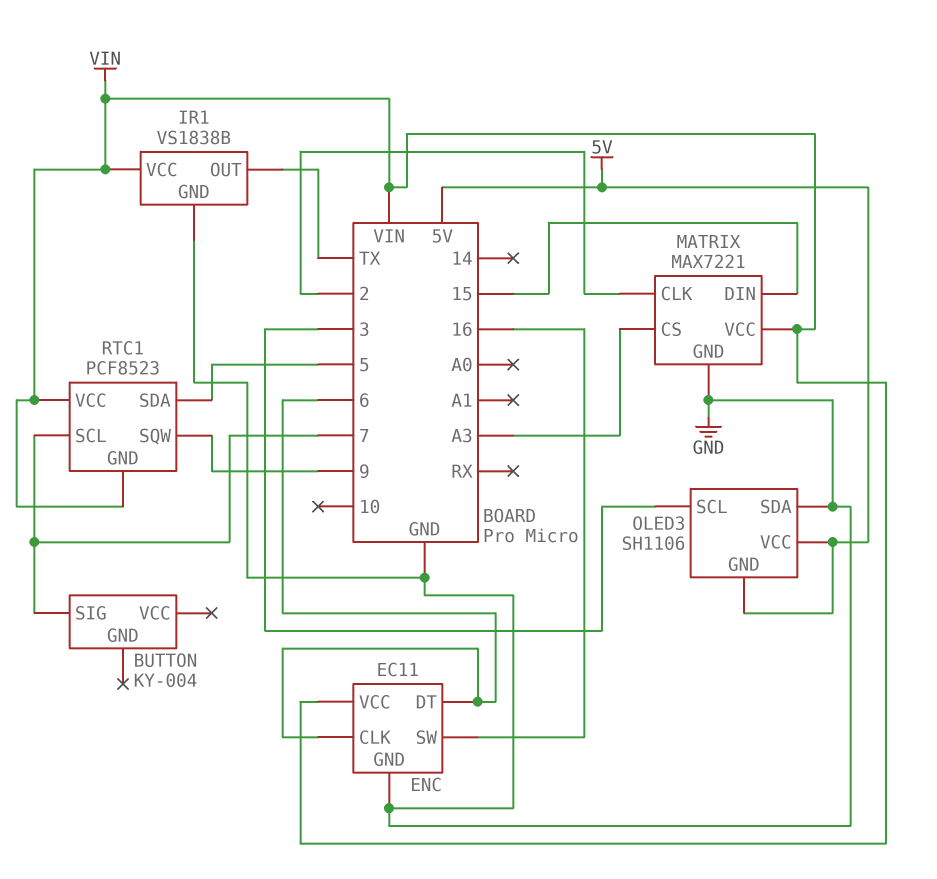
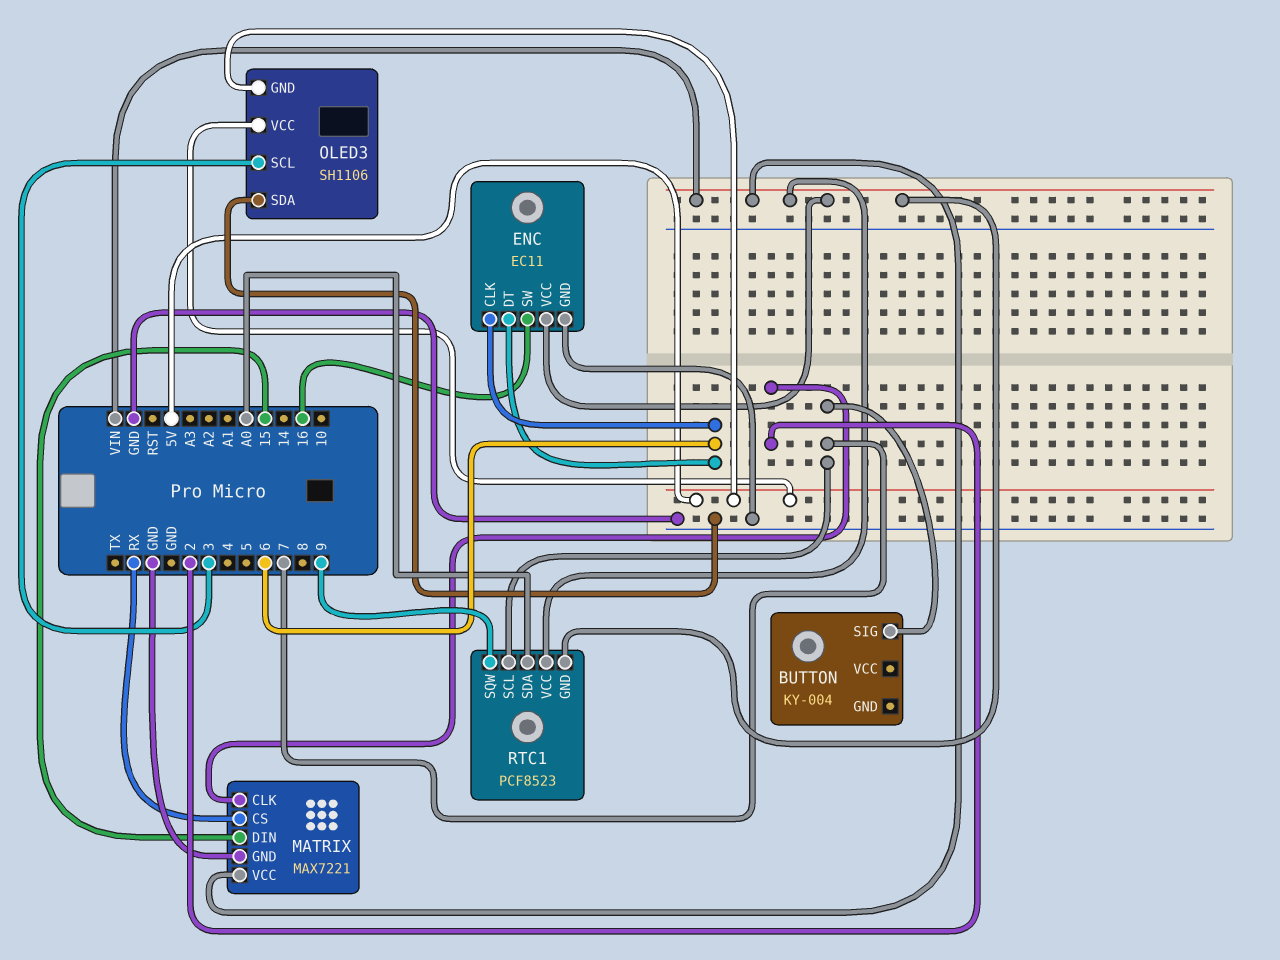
IR1: VS1838B -> none
IR1 pin GND: GND -> none
IR1 pin OUT: TX -> none
IR1 pin VCC: VIN -> none
MATRIX pin CS: A3 -> RX
RTC1 pin SDA: 5 -> A0

